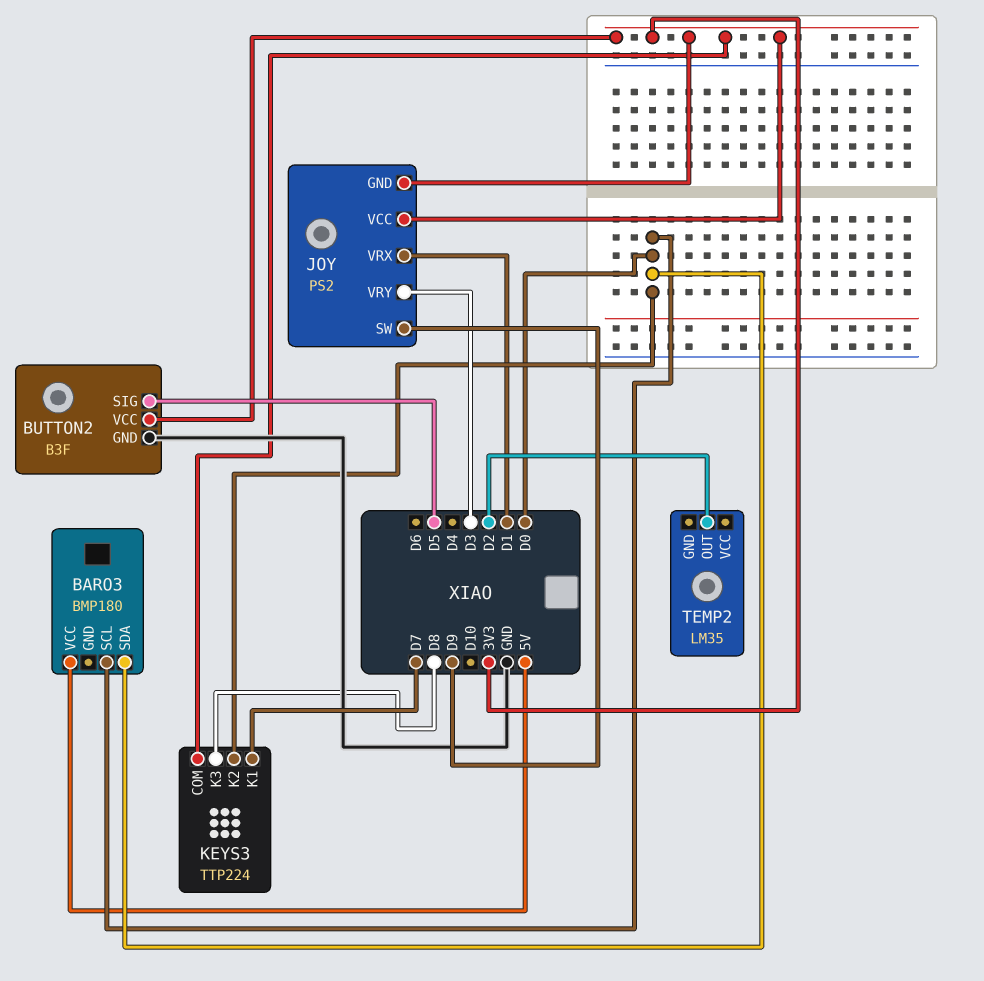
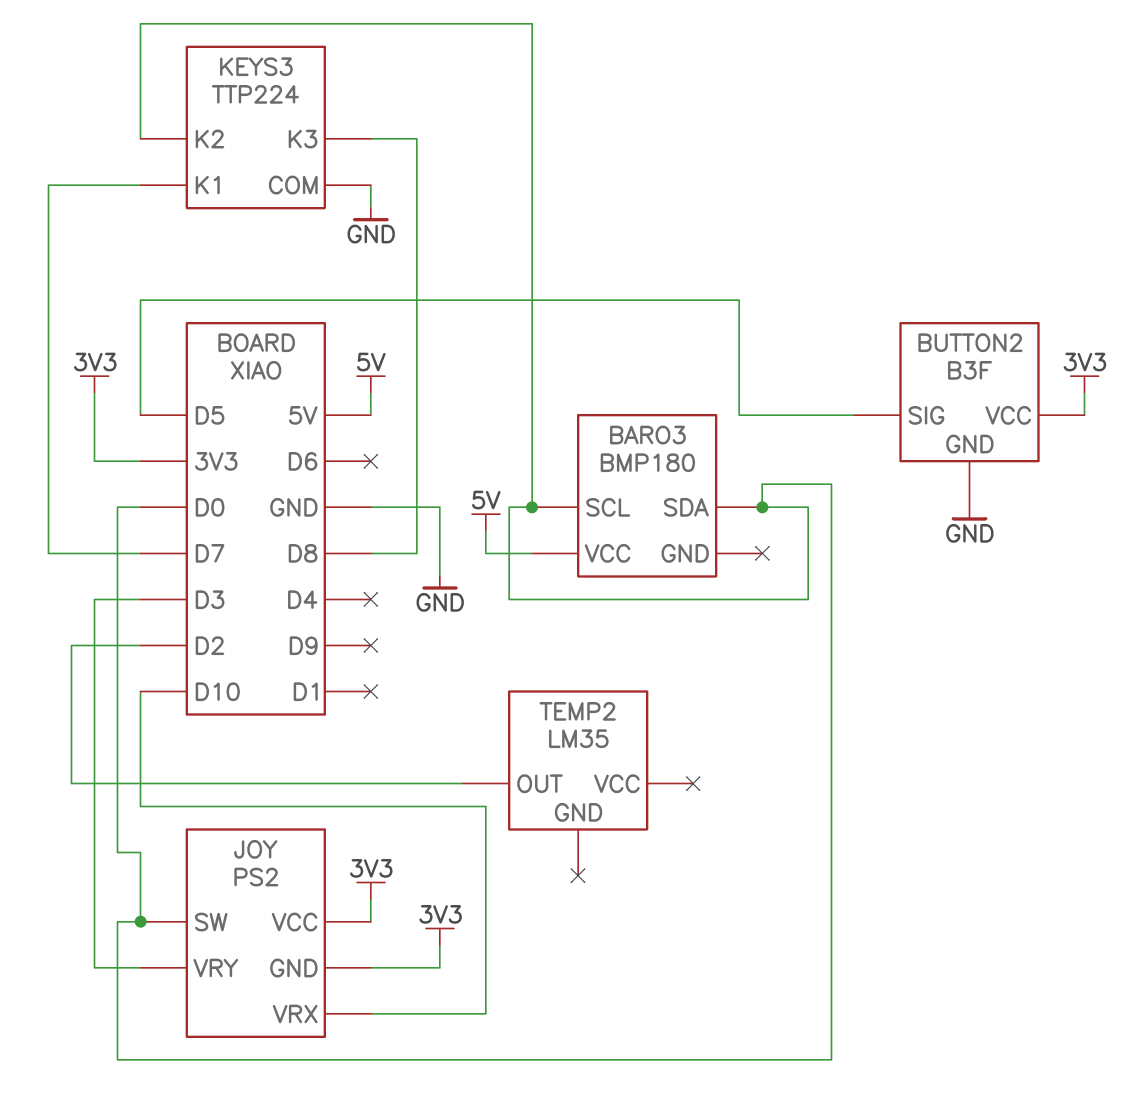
JOY pin SW: D9 -> D0
JOY pin VRX: D1 -> D10
KEYS3 pin COM: 3V3 -> GND

